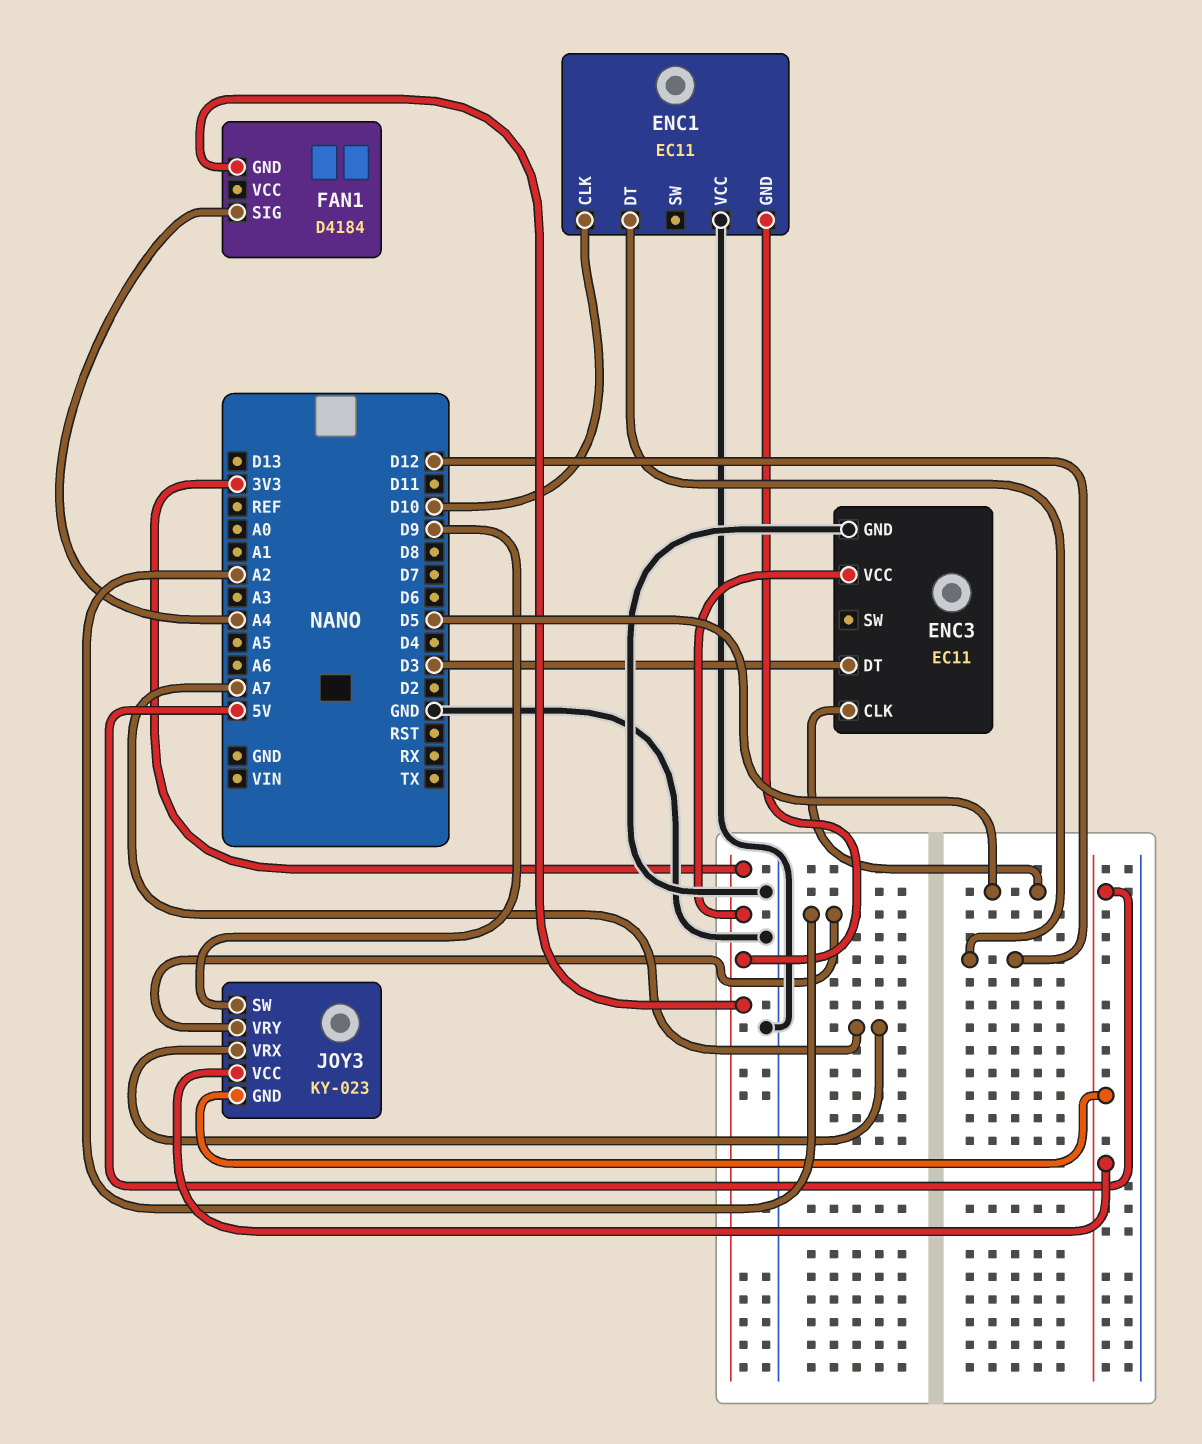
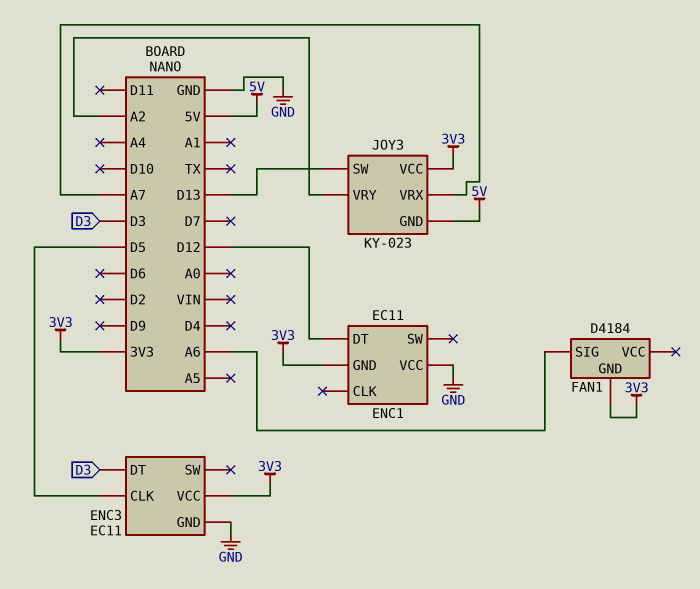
ENC1 pin CLK: D10 -> none
FAN1 pin SIG: A4 -> A6
JOY3 pin SW: D9 -> D13
JOY3 pin VCC: 5V -> 3V3

